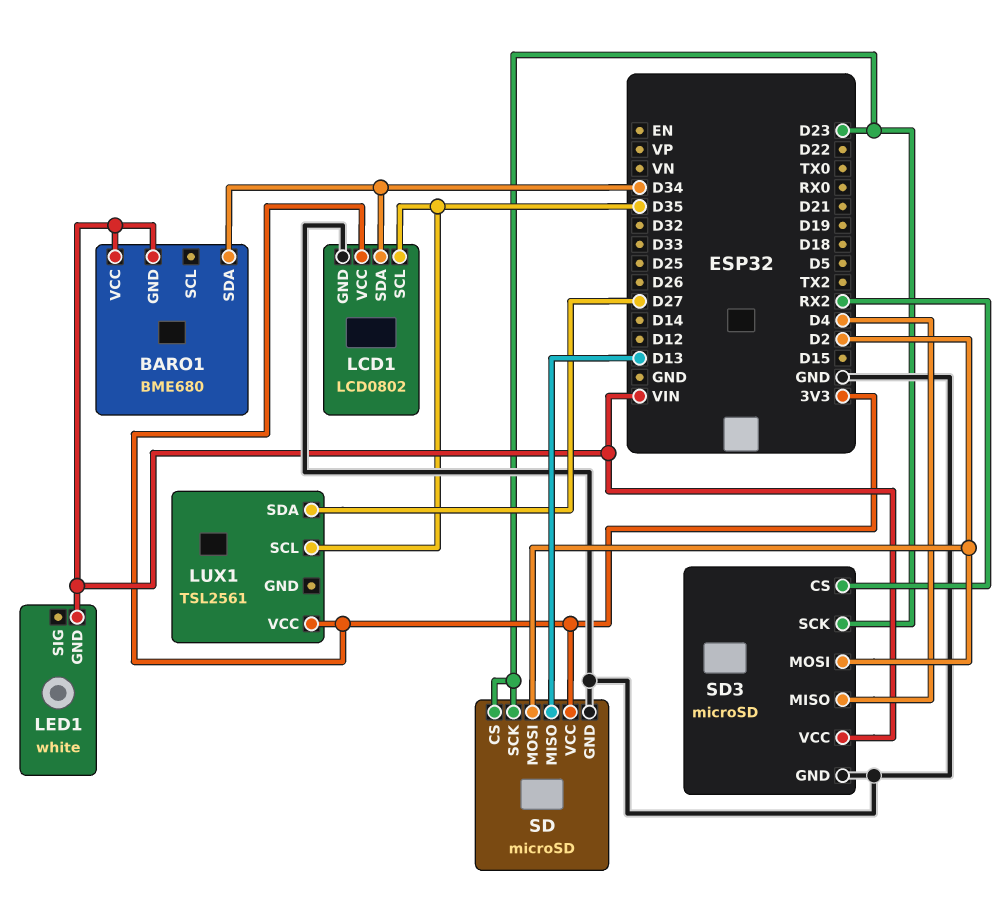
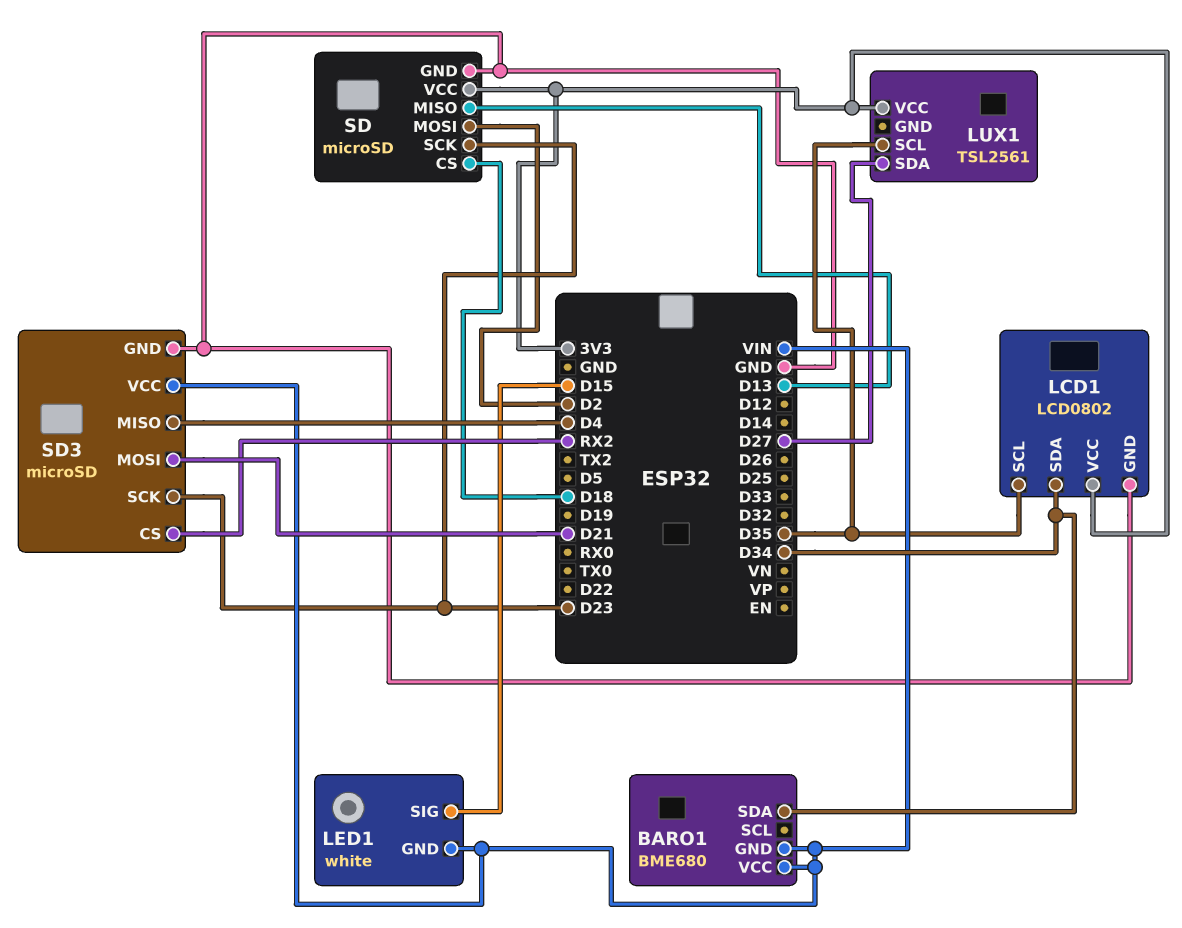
LED1 pin SIG: none -> D15
SD pin CS: D23 -> D18
SD3 pin MOSI: D2 -> D21

